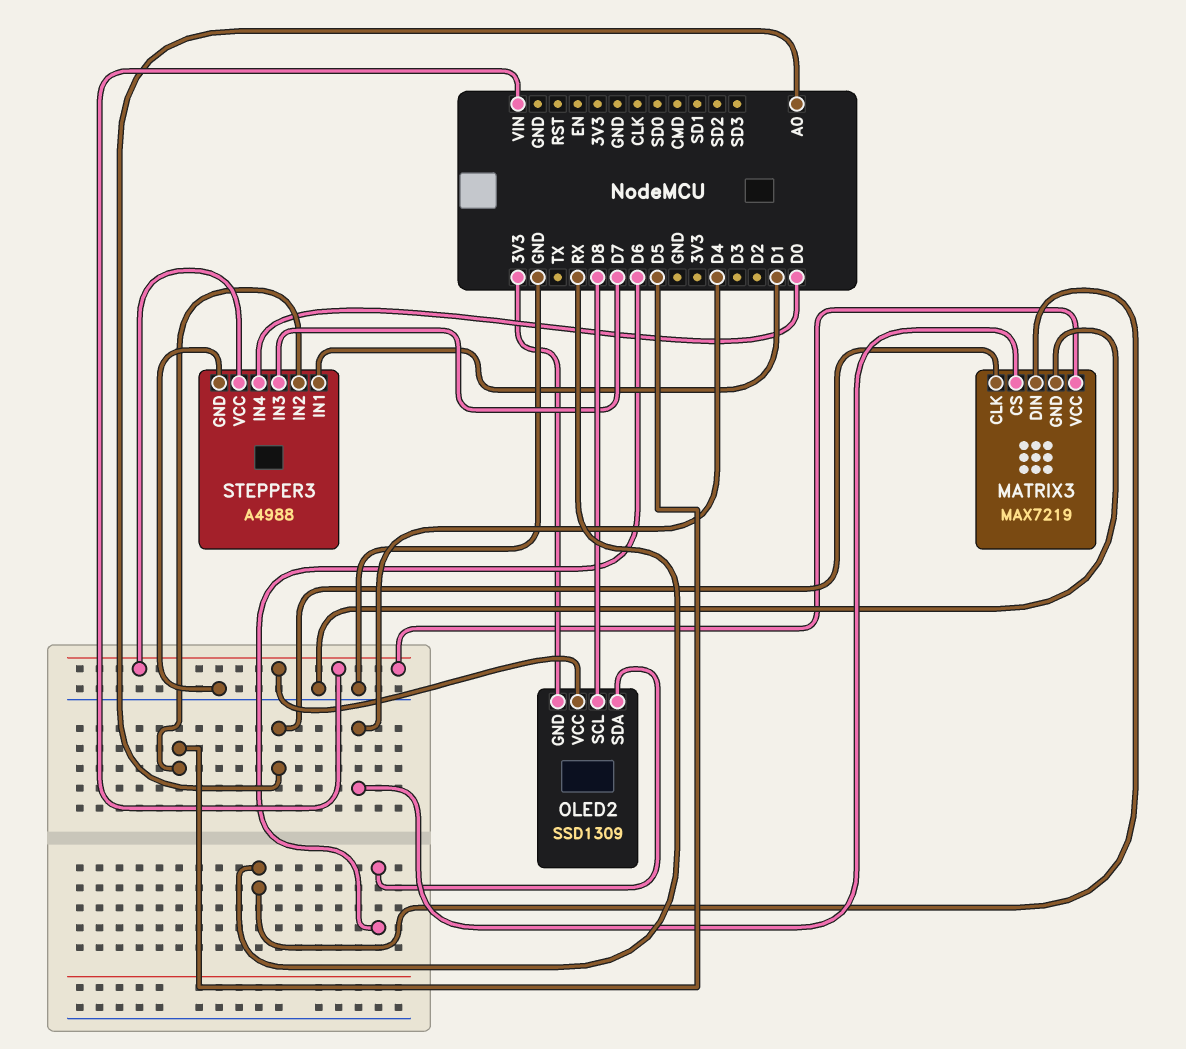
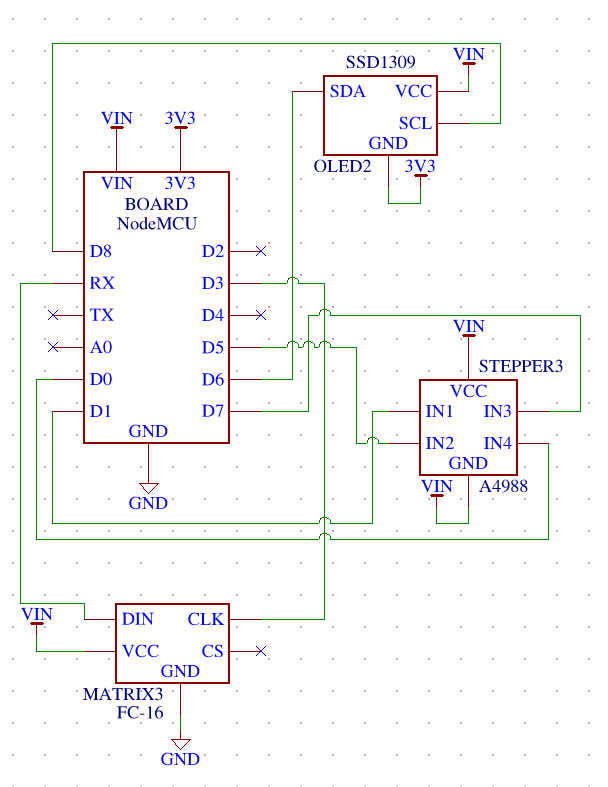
MATRIX3: MAX7219 -> FC-16
MATRIX3 pin CLK: A0 -> D3
MATRIX3 pin CS: D4 -> none
STEPPER3 pin GND: GND -> VIN

